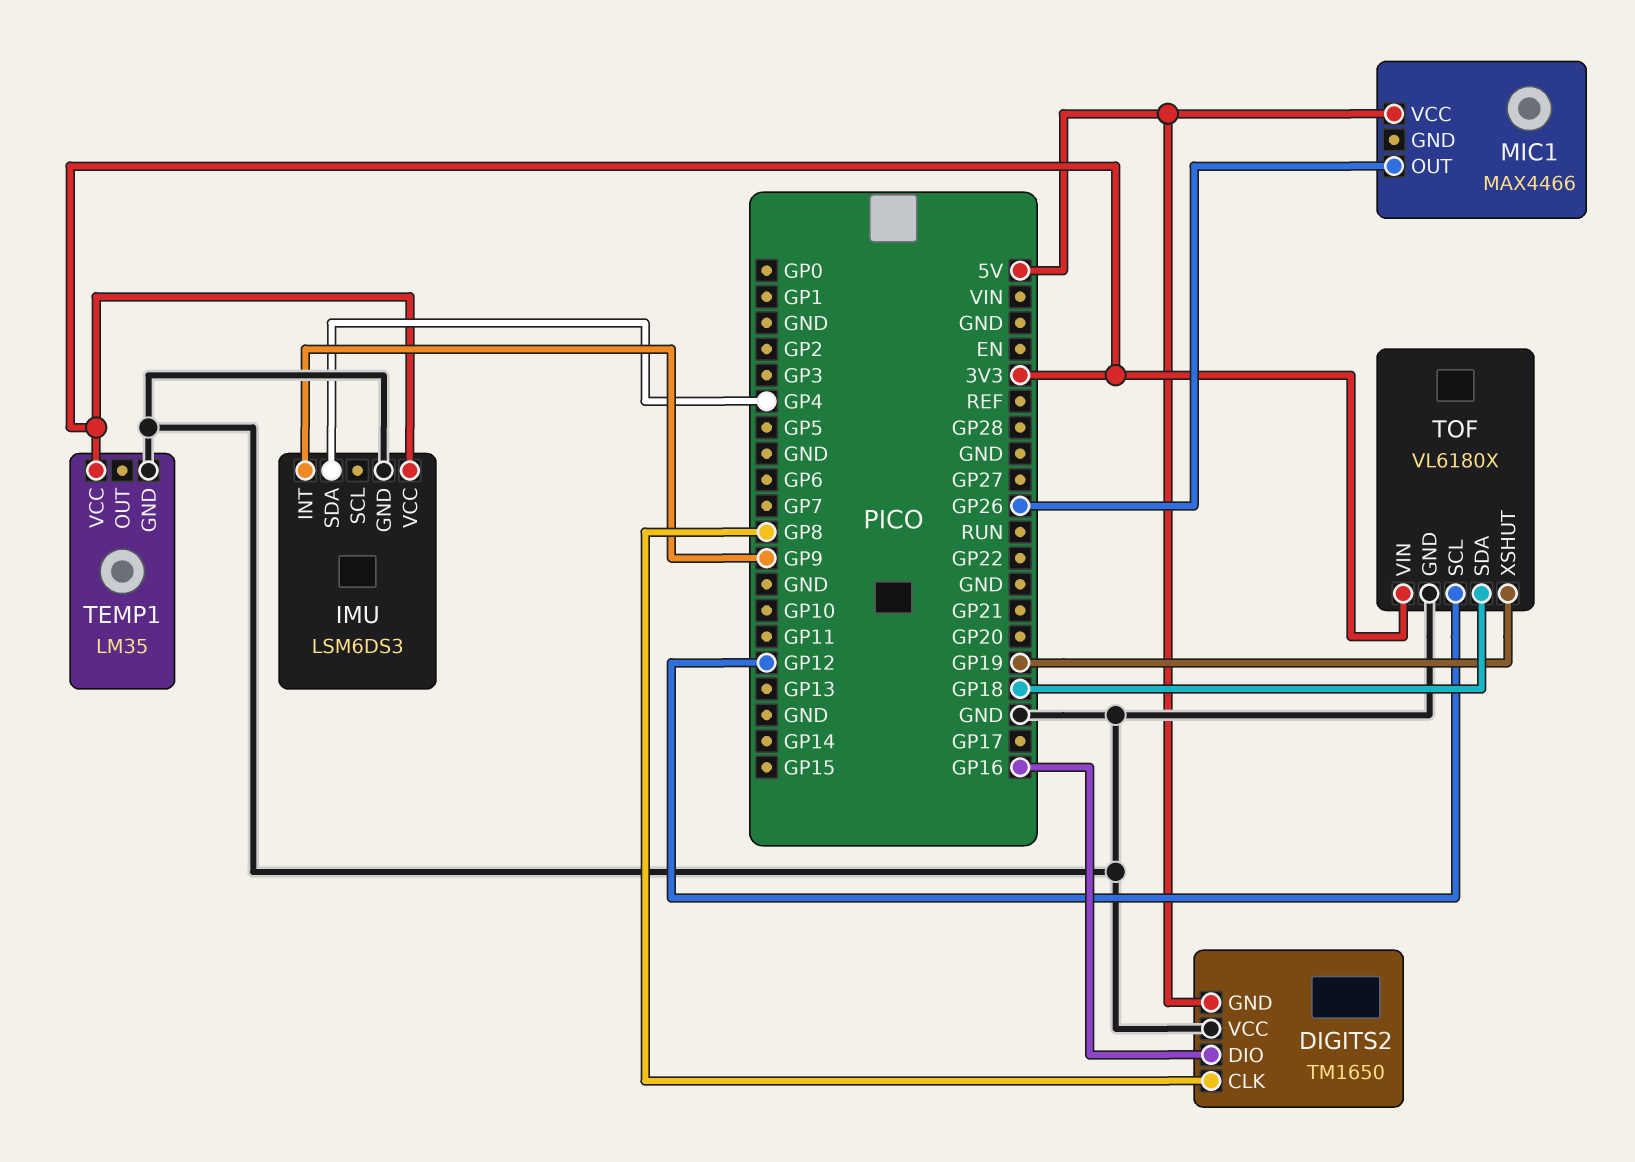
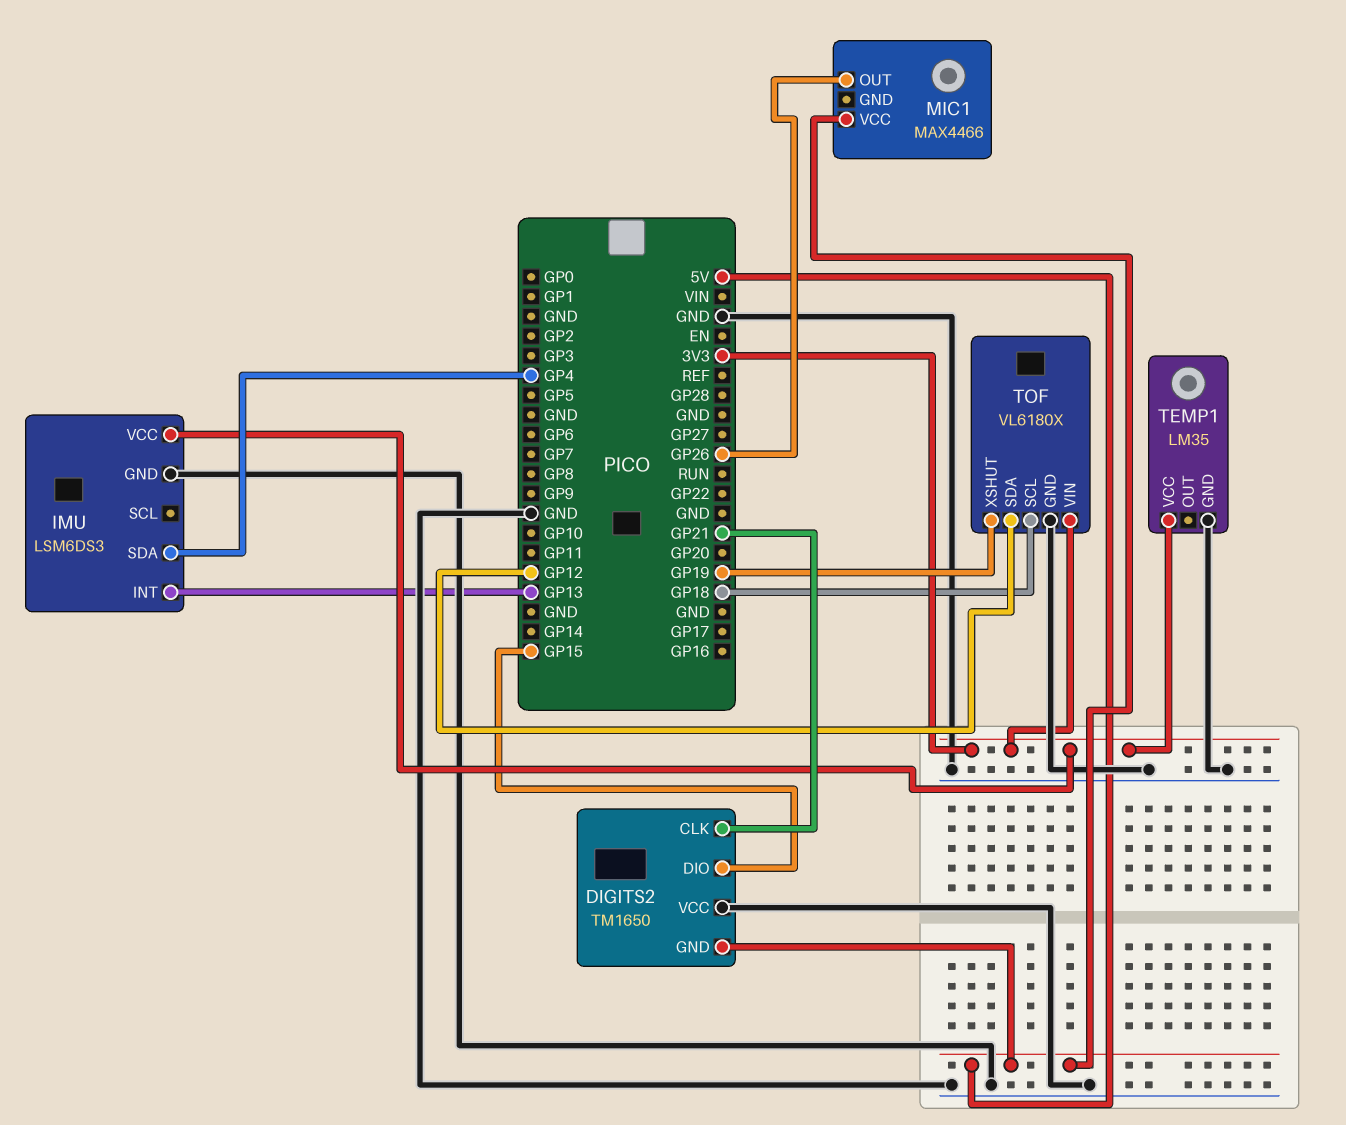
DIGITS2 pin CLK: GP8 -> GP21
DIGITS2 pin DIO: GP16 -> GP15
IMU pin INT: GP9 -> GP13
TOF pin SCL: GP12 -> GP18
TOF pin SDA: GP18 -> GP12

